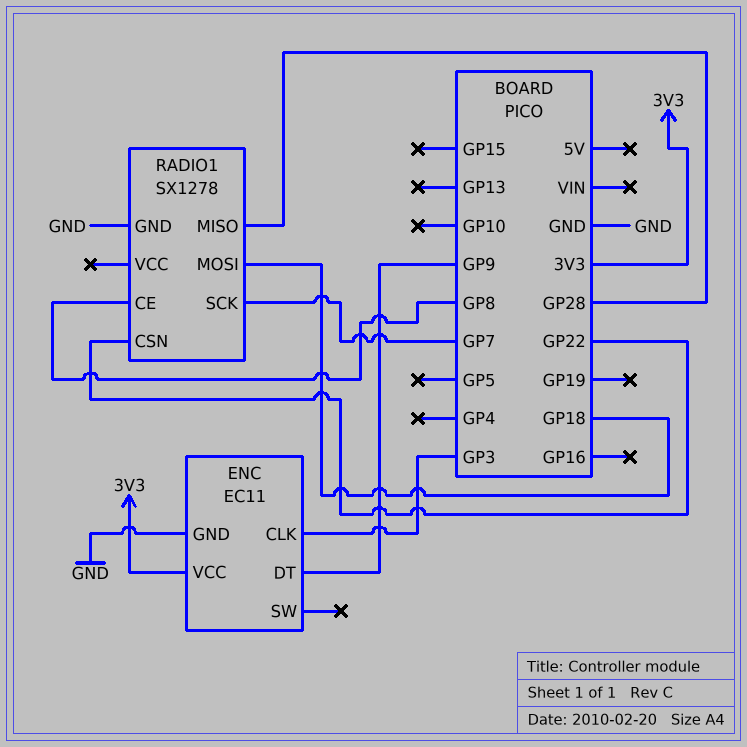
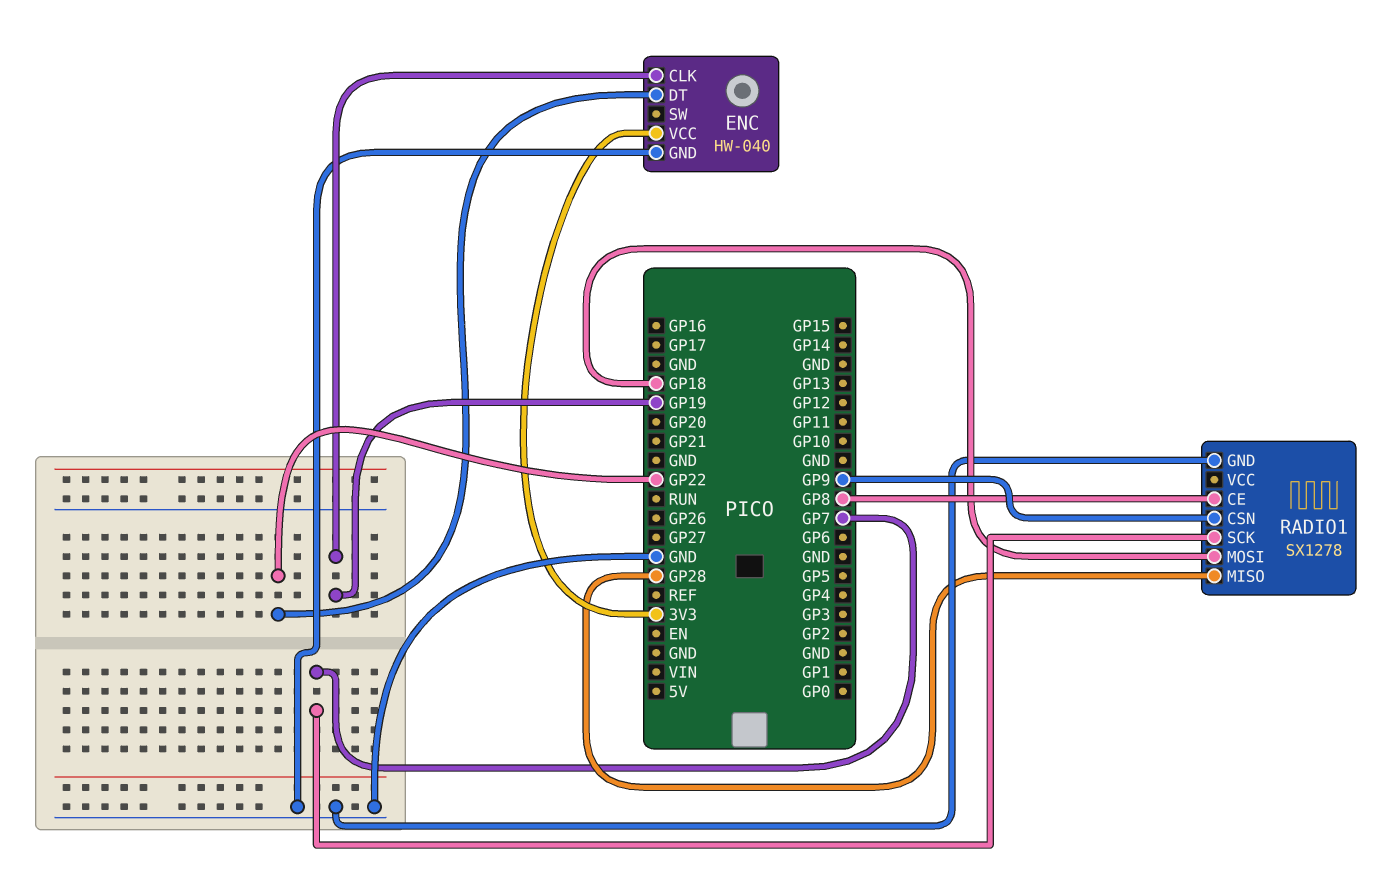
ENC: EC11 -> HW-040
ENC pin CLK: GP3 -> GP19
ENC pin DT: GP9 -> GP22
RADIO1 pin CSN: GP22 -> GP9

